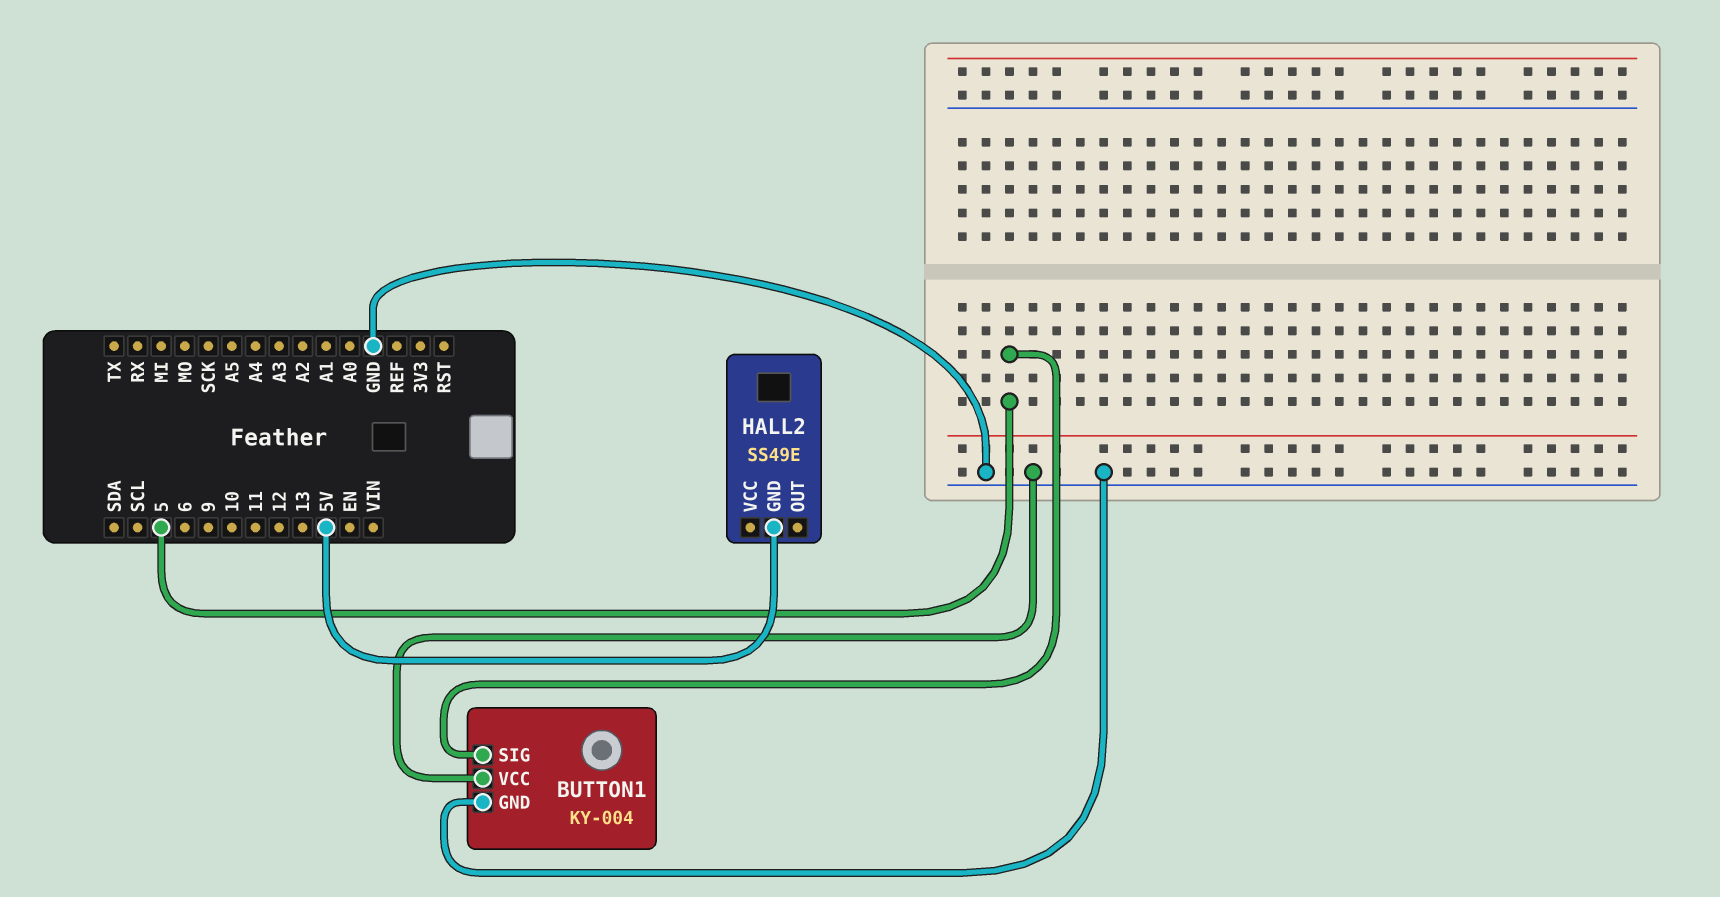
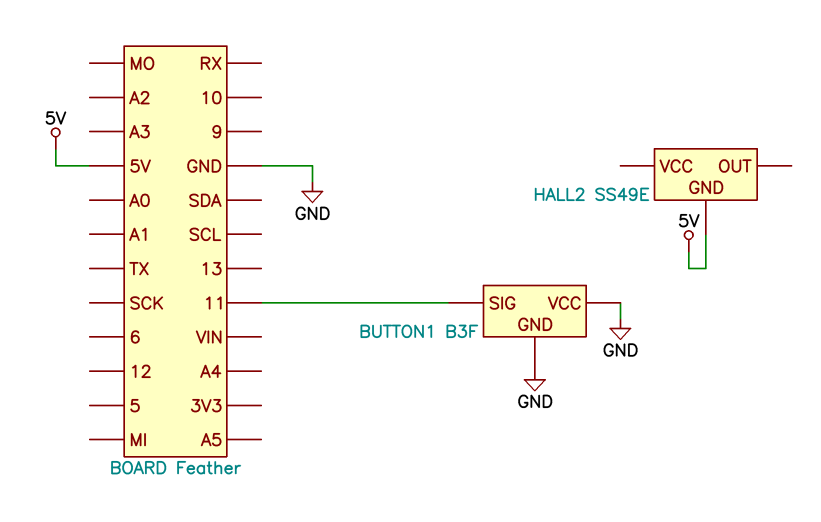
BUTTON1: KY-004 -> B3F
BUTTON1 pin SIG: 5 -> 11

